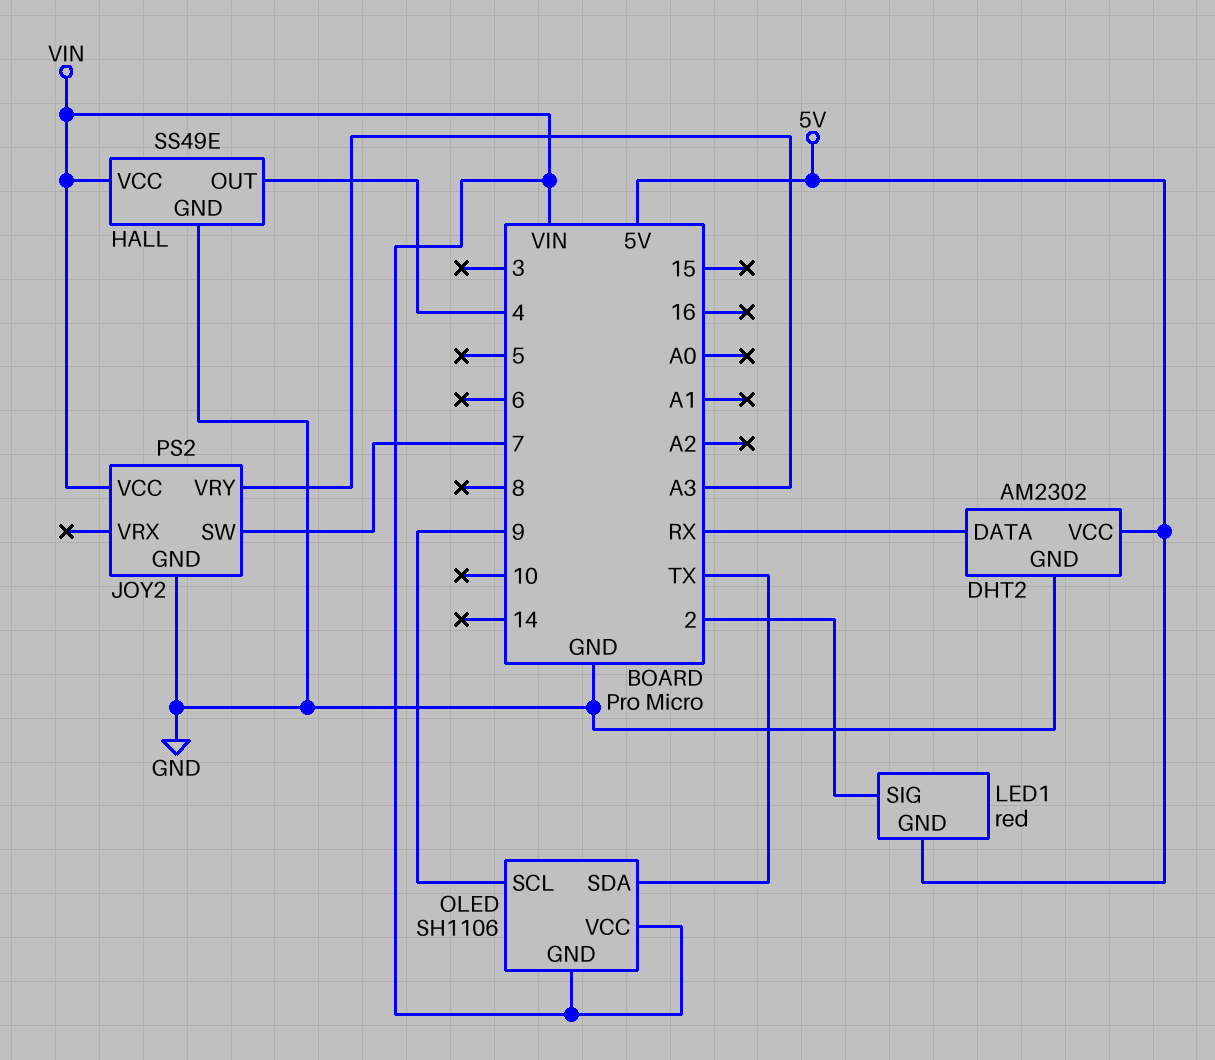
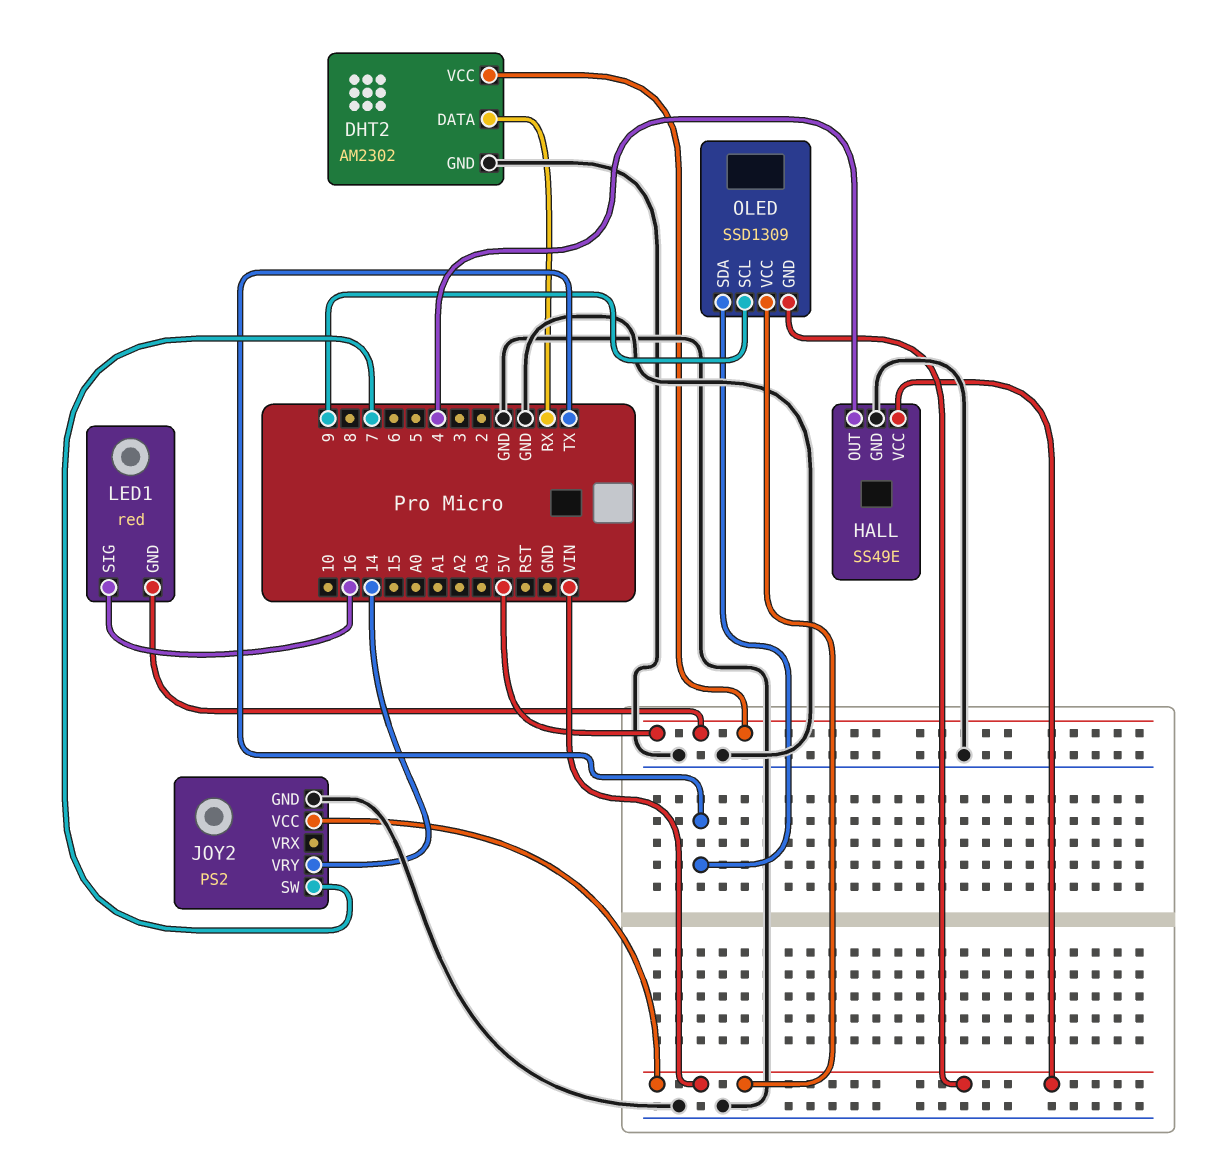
JOY2 pin VRY: A3 -> 14
LED1 pin SIG: 2 -> 16
OLED: SH1106 -> SSD1309

